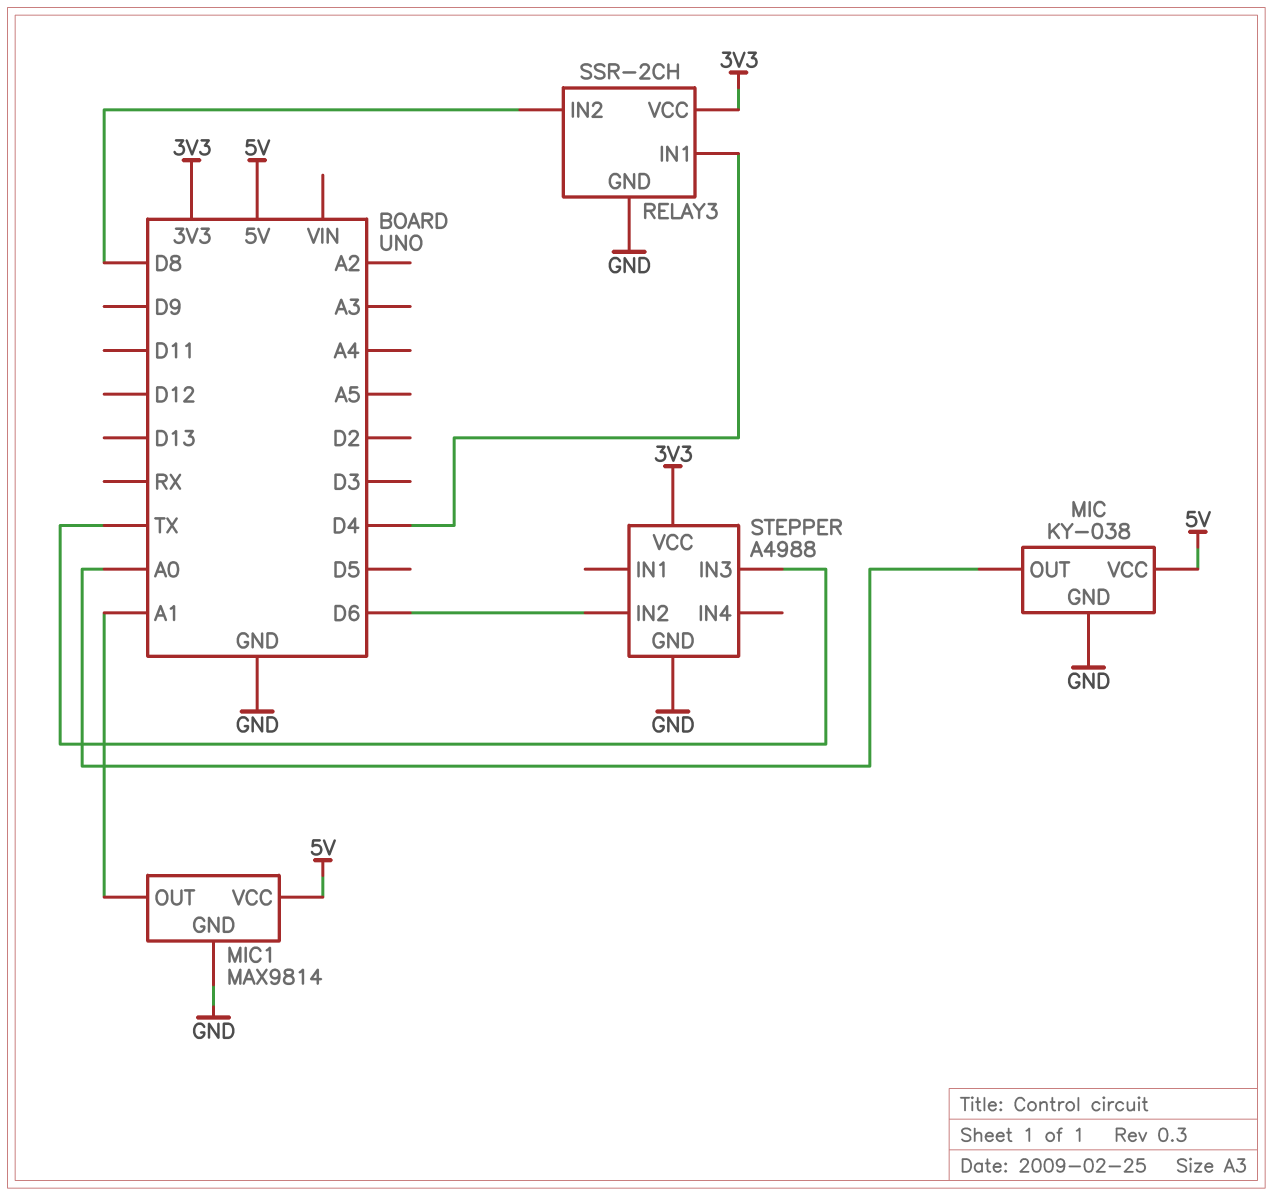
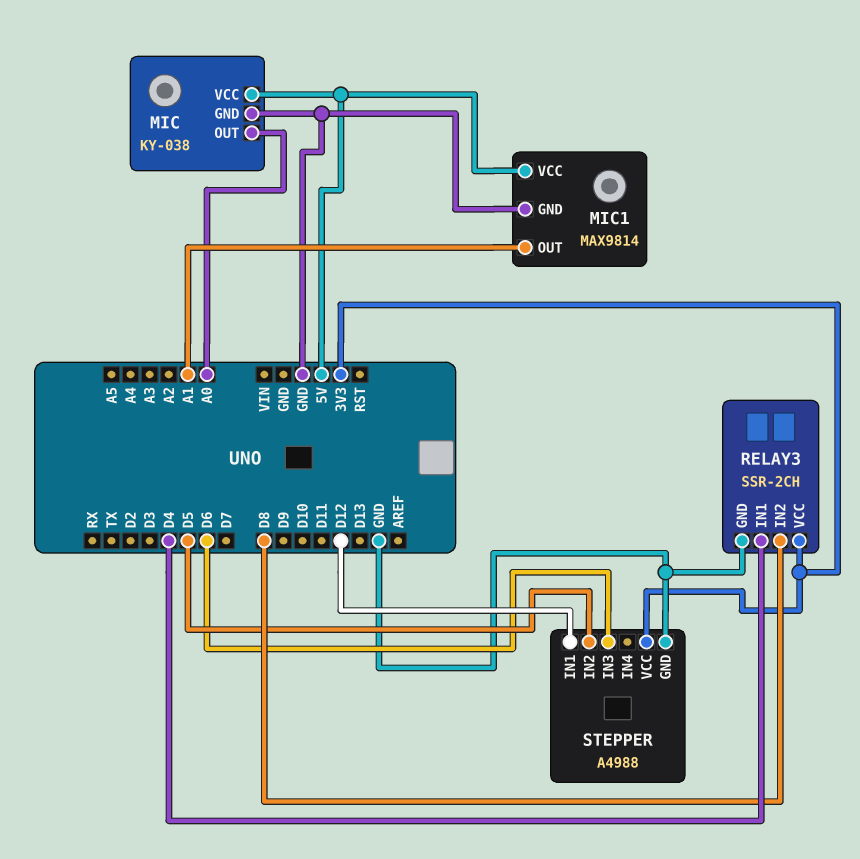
STEPPER pin IN1: none -> D12
STEPPER pin IN2: D6 -> D5
STEPPER pin IN3: TX -> D6

